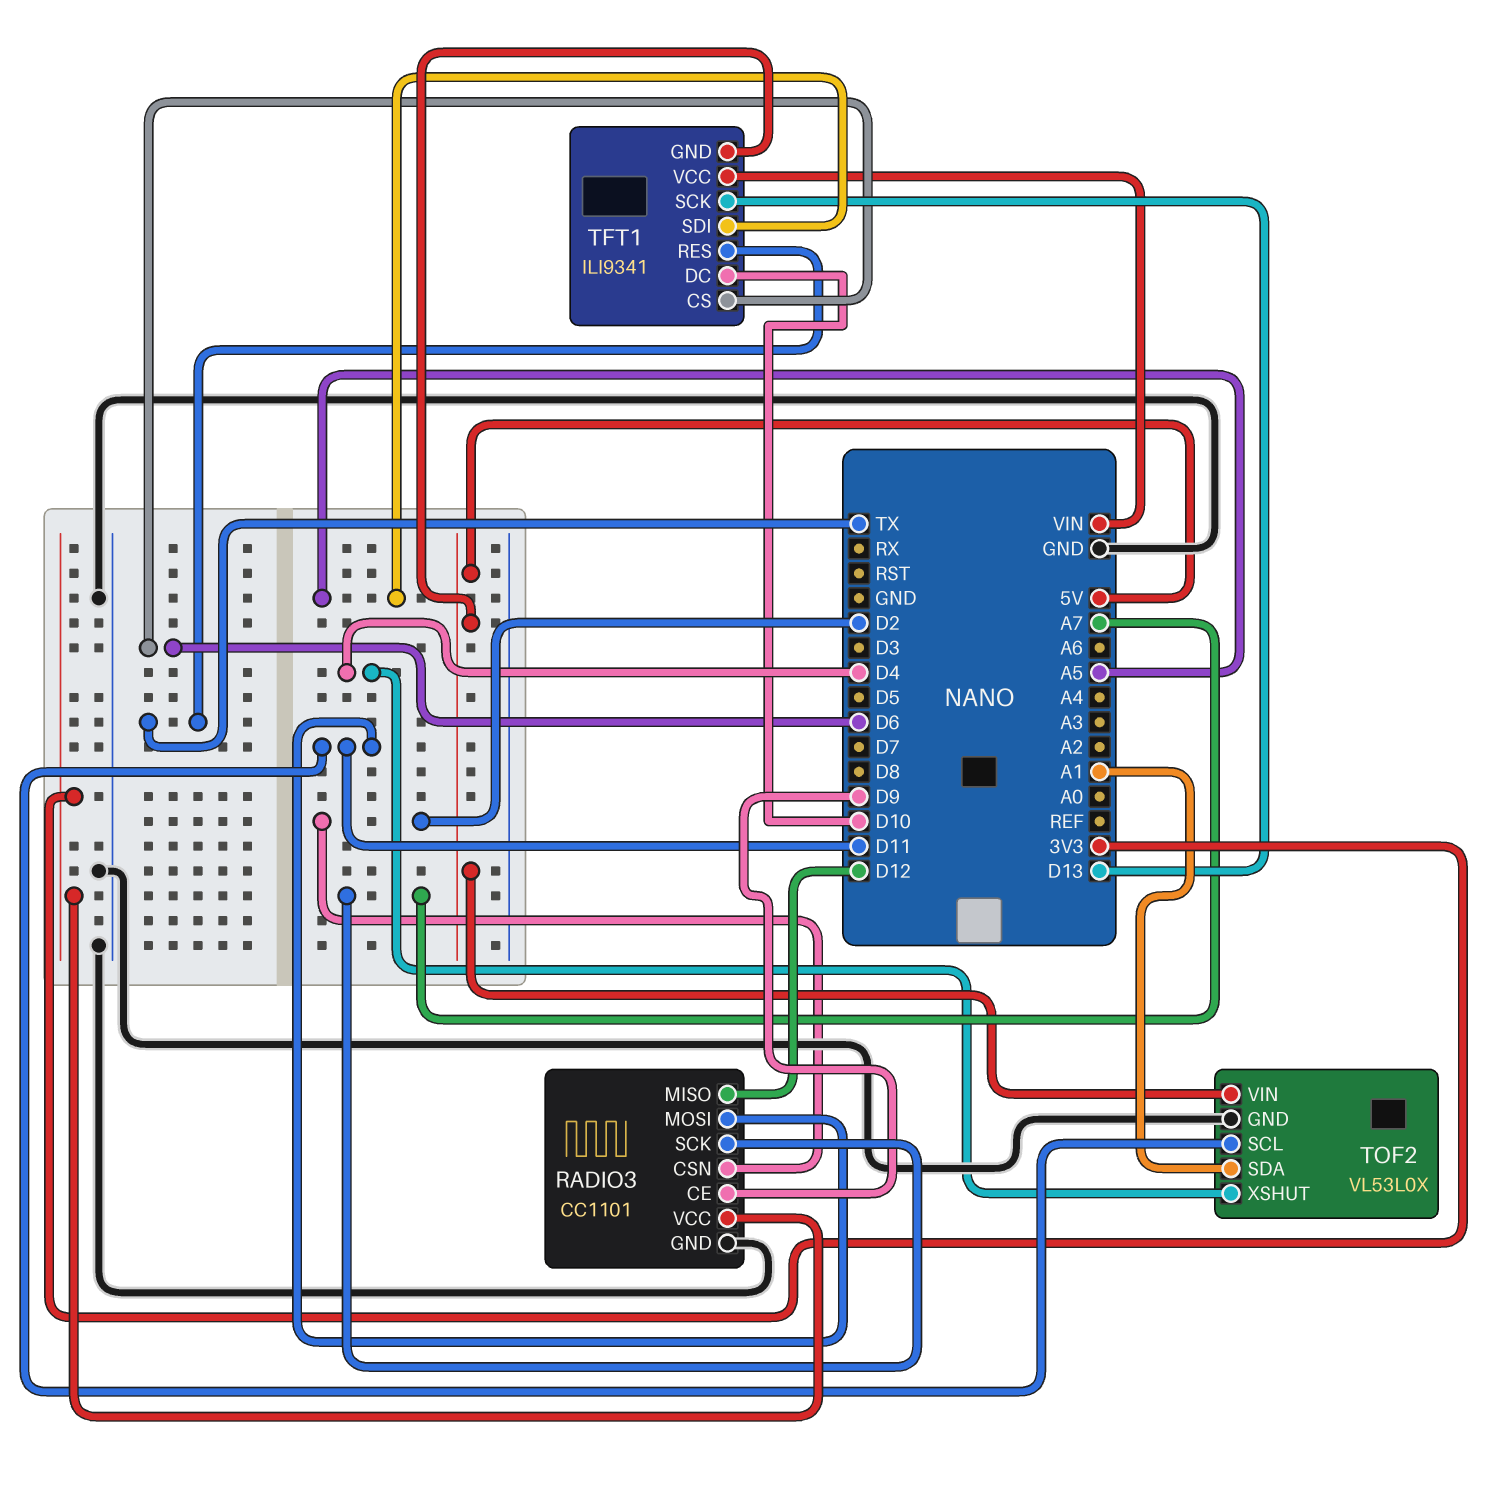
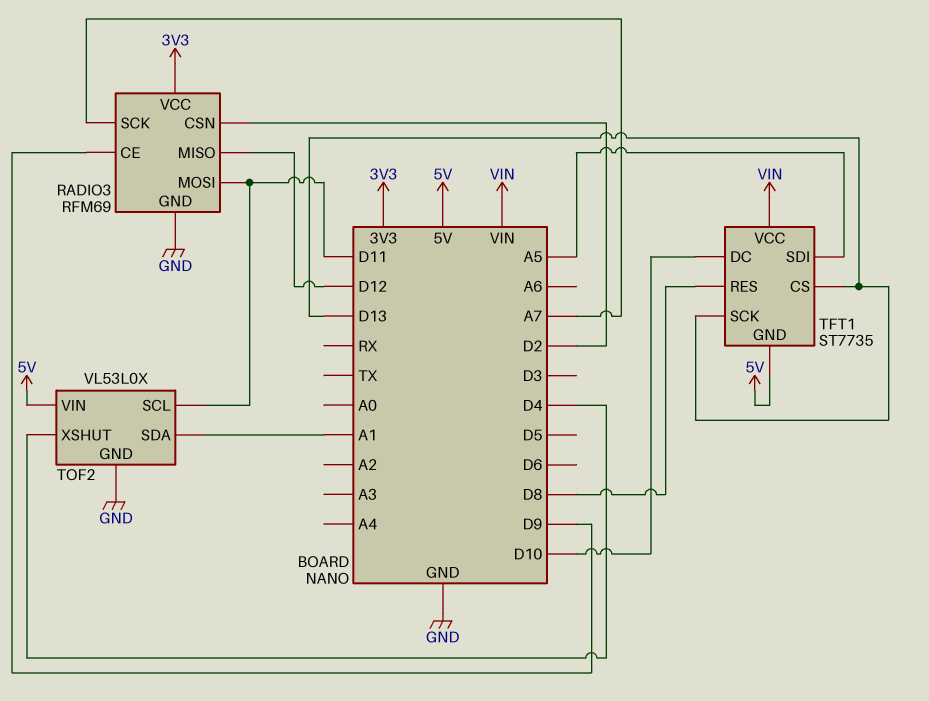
RADIO3: CC1101 -> RFM69
TFT1: ILI9341 -> ST7735
TFT1 pin CS: D6 -> D13
TFT1 pin RES: TX -> D8

